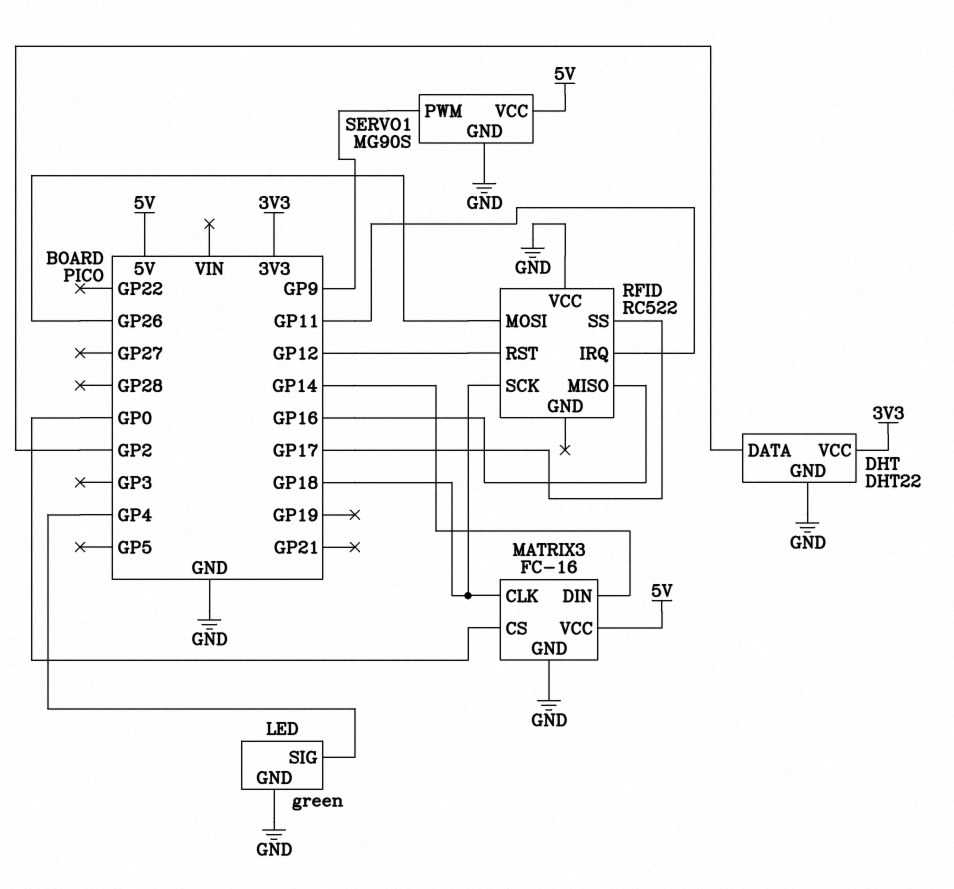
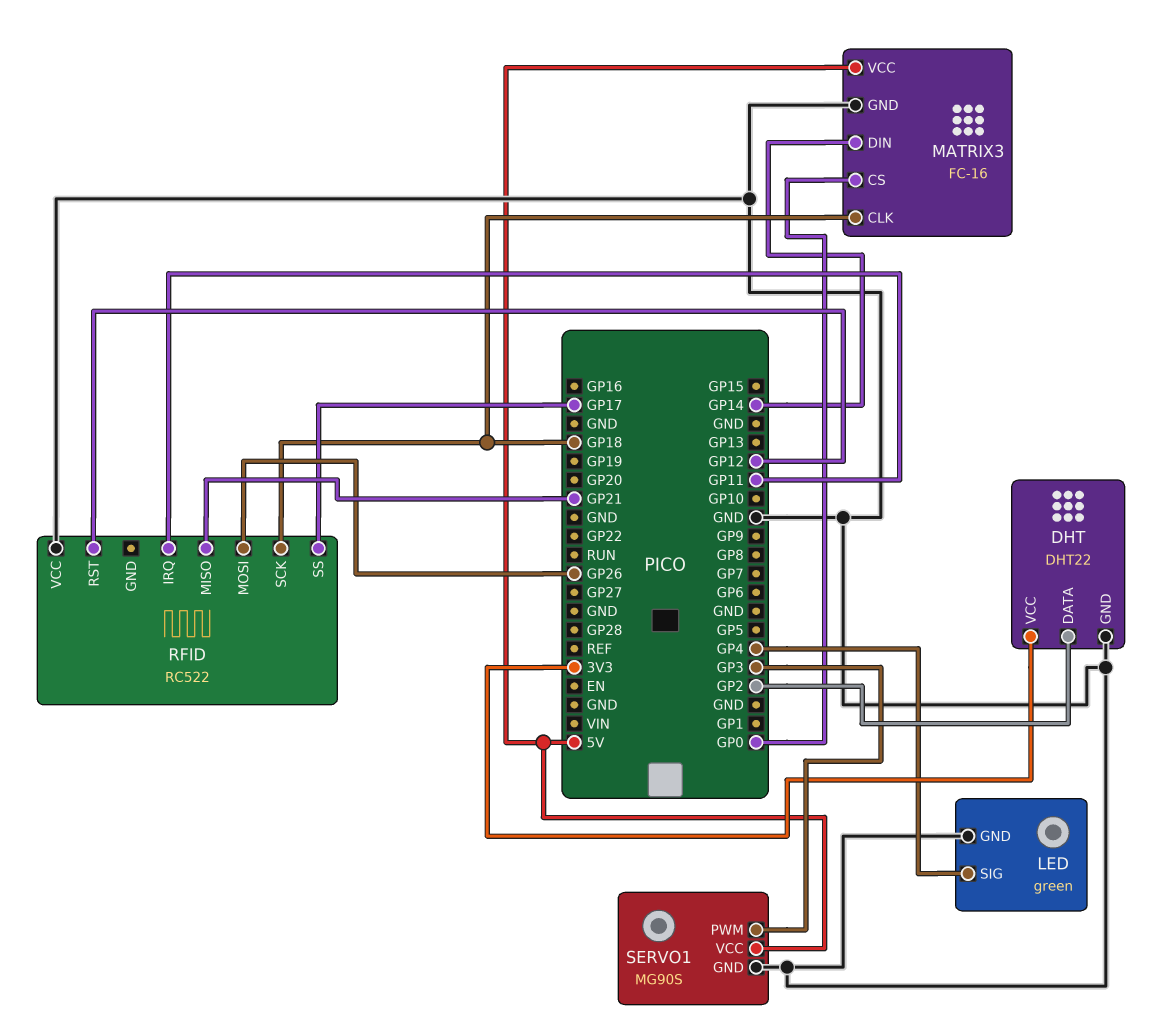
RFID pin MISO: GP16 -> GP21
SERVO1 pin PWM: GP9 -> GP3

